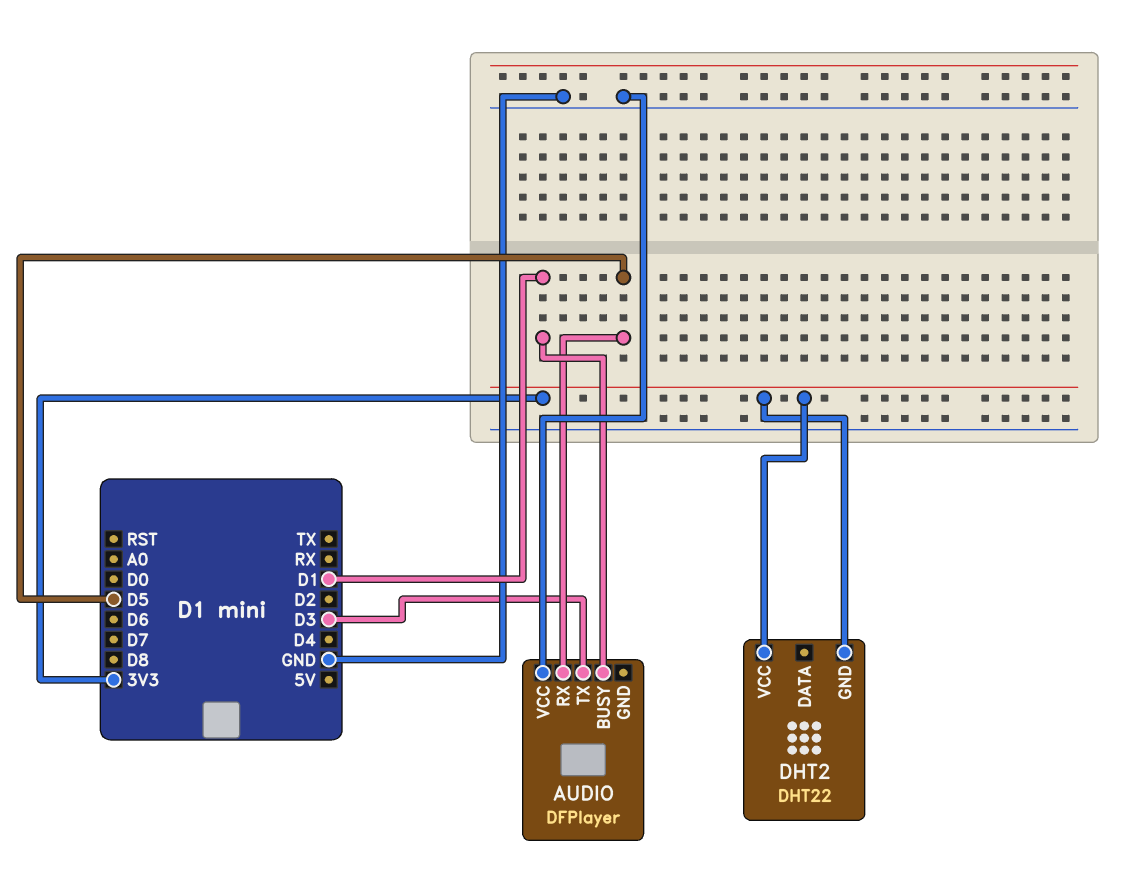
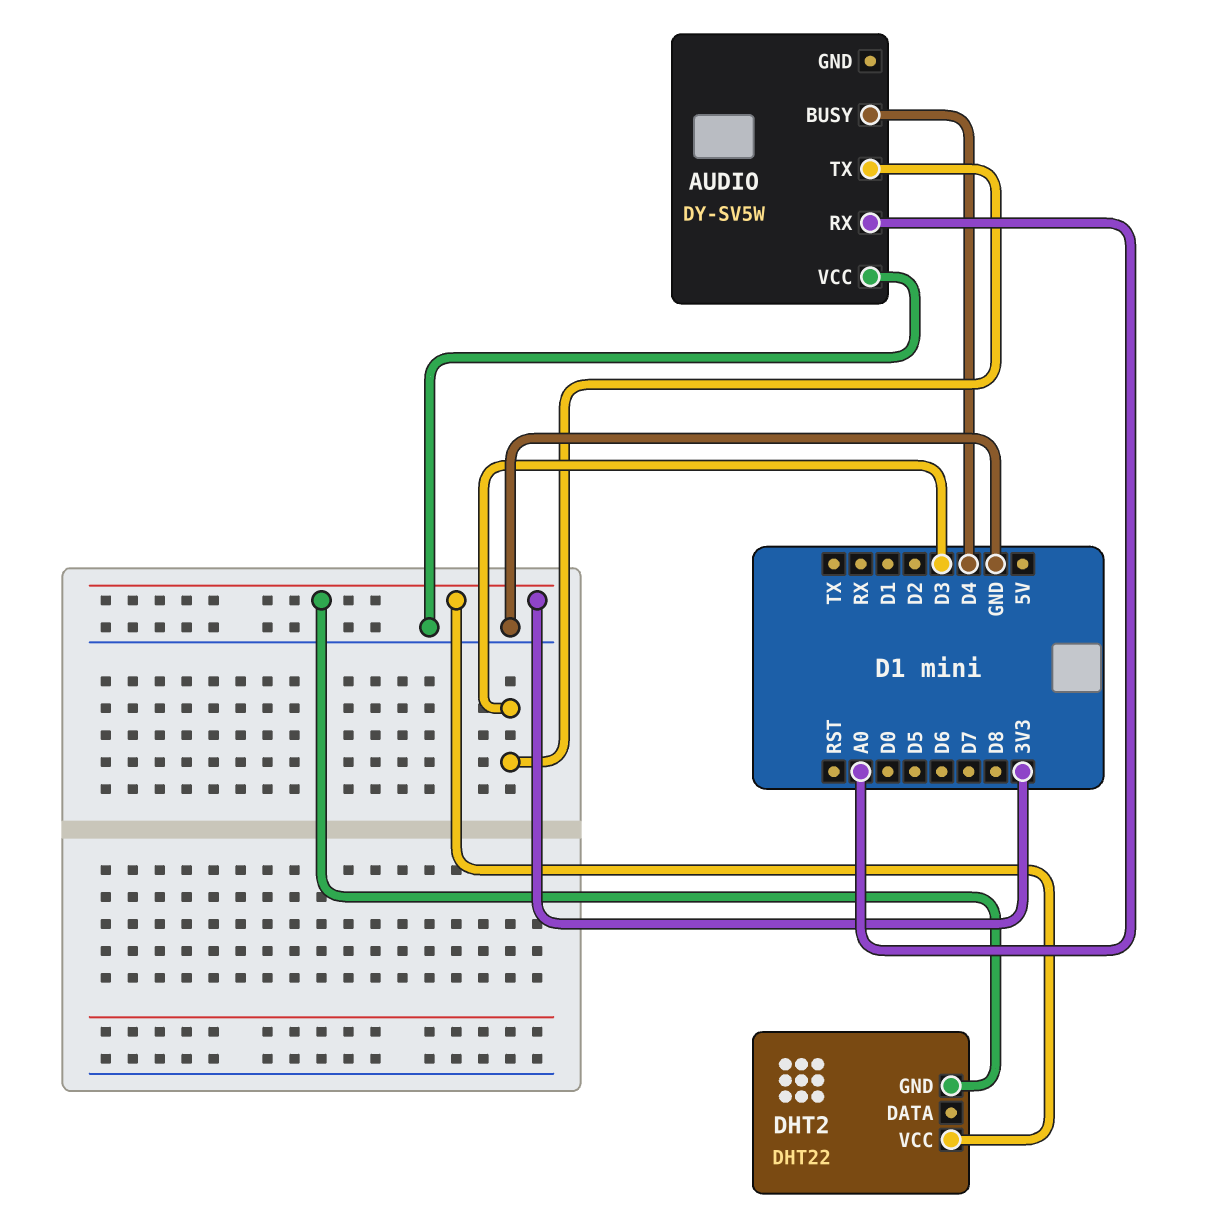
AUDIO: DFPlayer -> DY-SV5W
AUDIO pin BUSY: D1 -> D4
AUDIO pin RX: D5 -> A0

